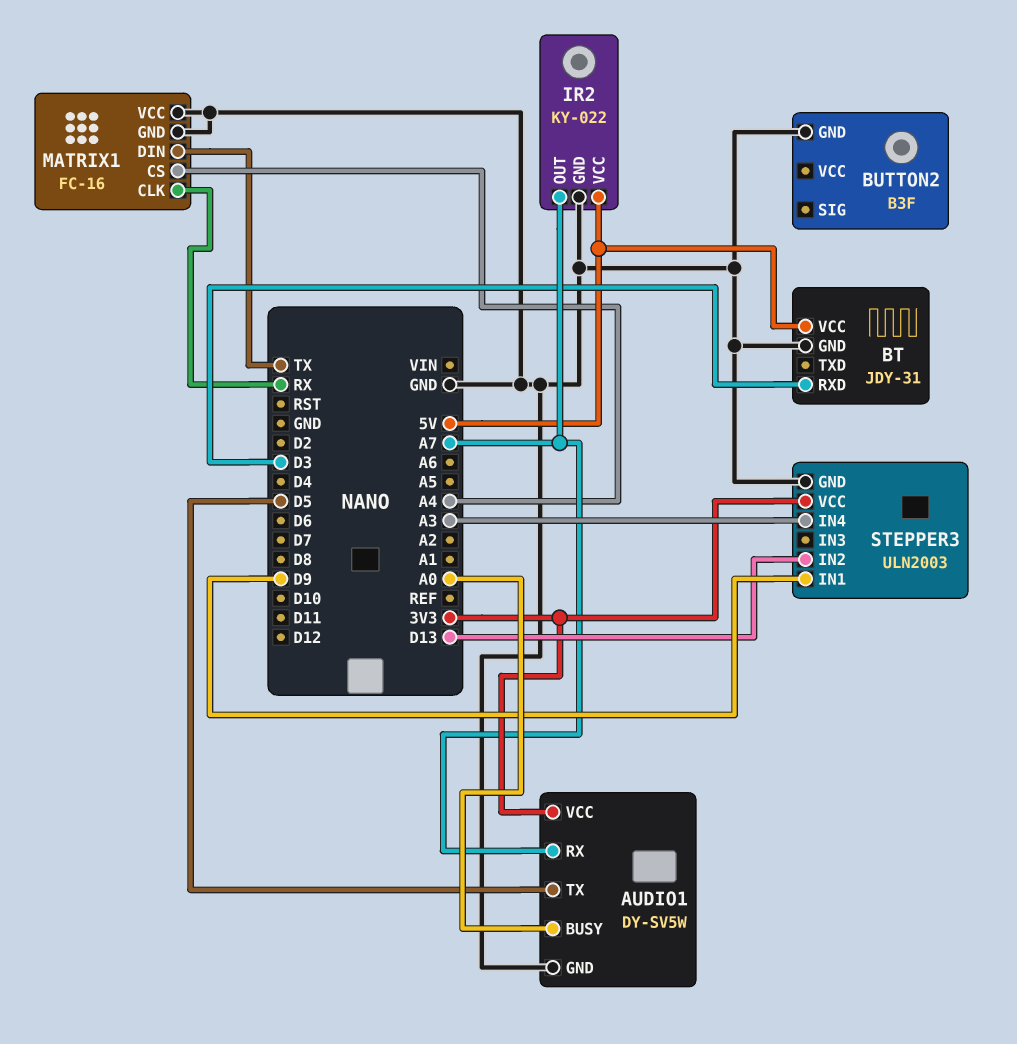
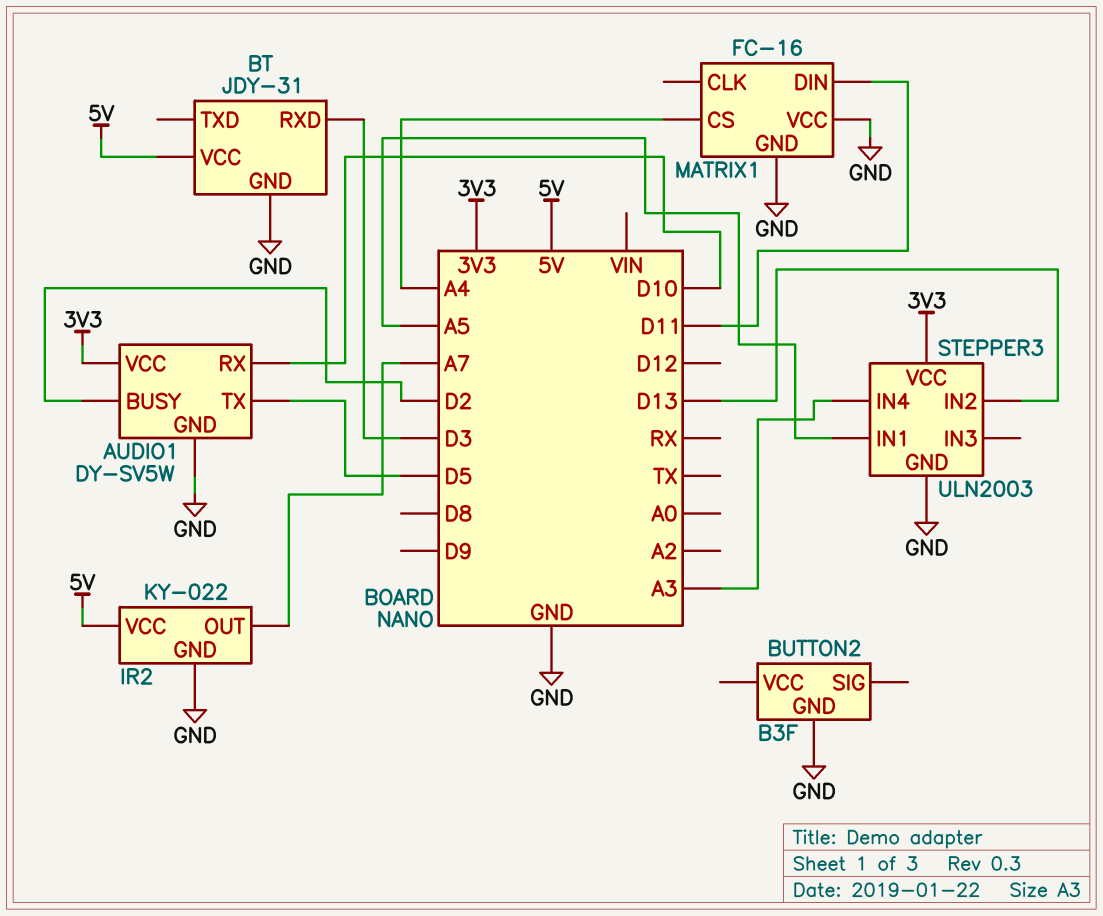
AUDIO1 pin BUSY: A0 -> D2
AUDIO1 pin RX: A7 -> D10
MATRIX1 pin CLK: RX -> none
MATRIX1 pin DIN: TX -> D11
STEPPER3 pin IN1: D9 -> A5

